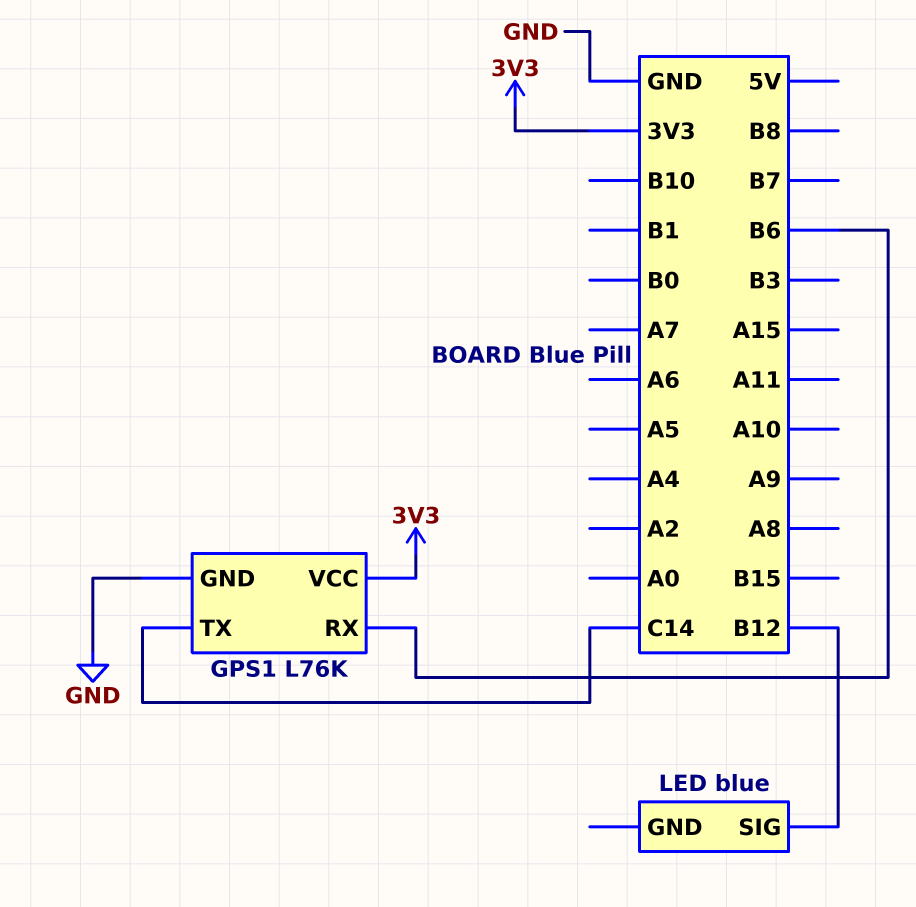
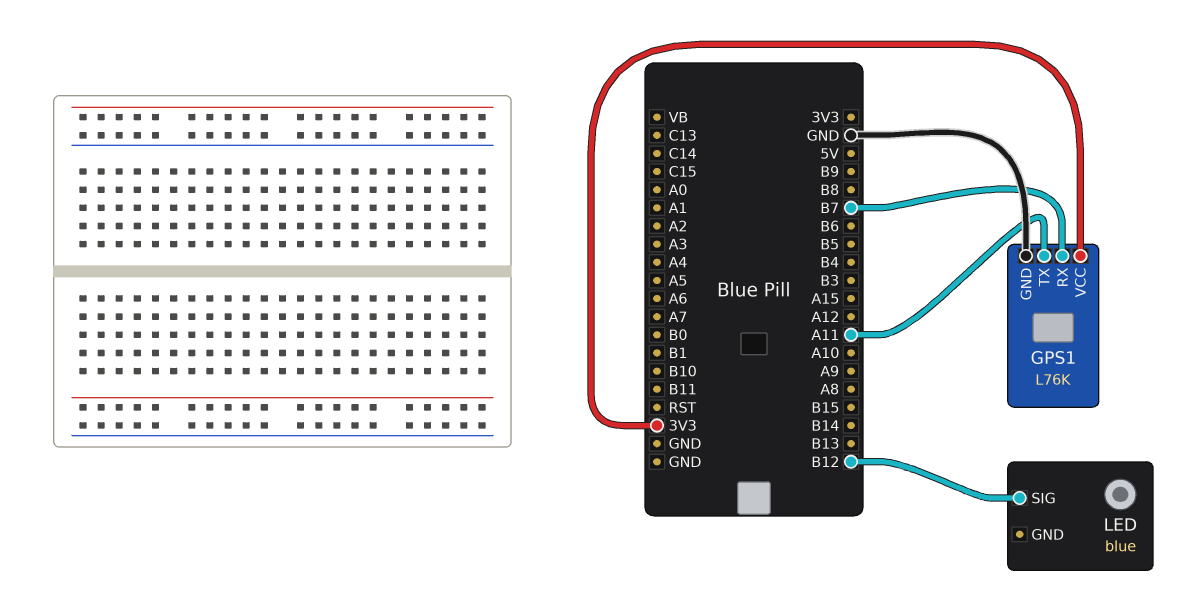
GPS1 pin RX: B6 -> B7
GPS1 pin TX: C14 -> A11

